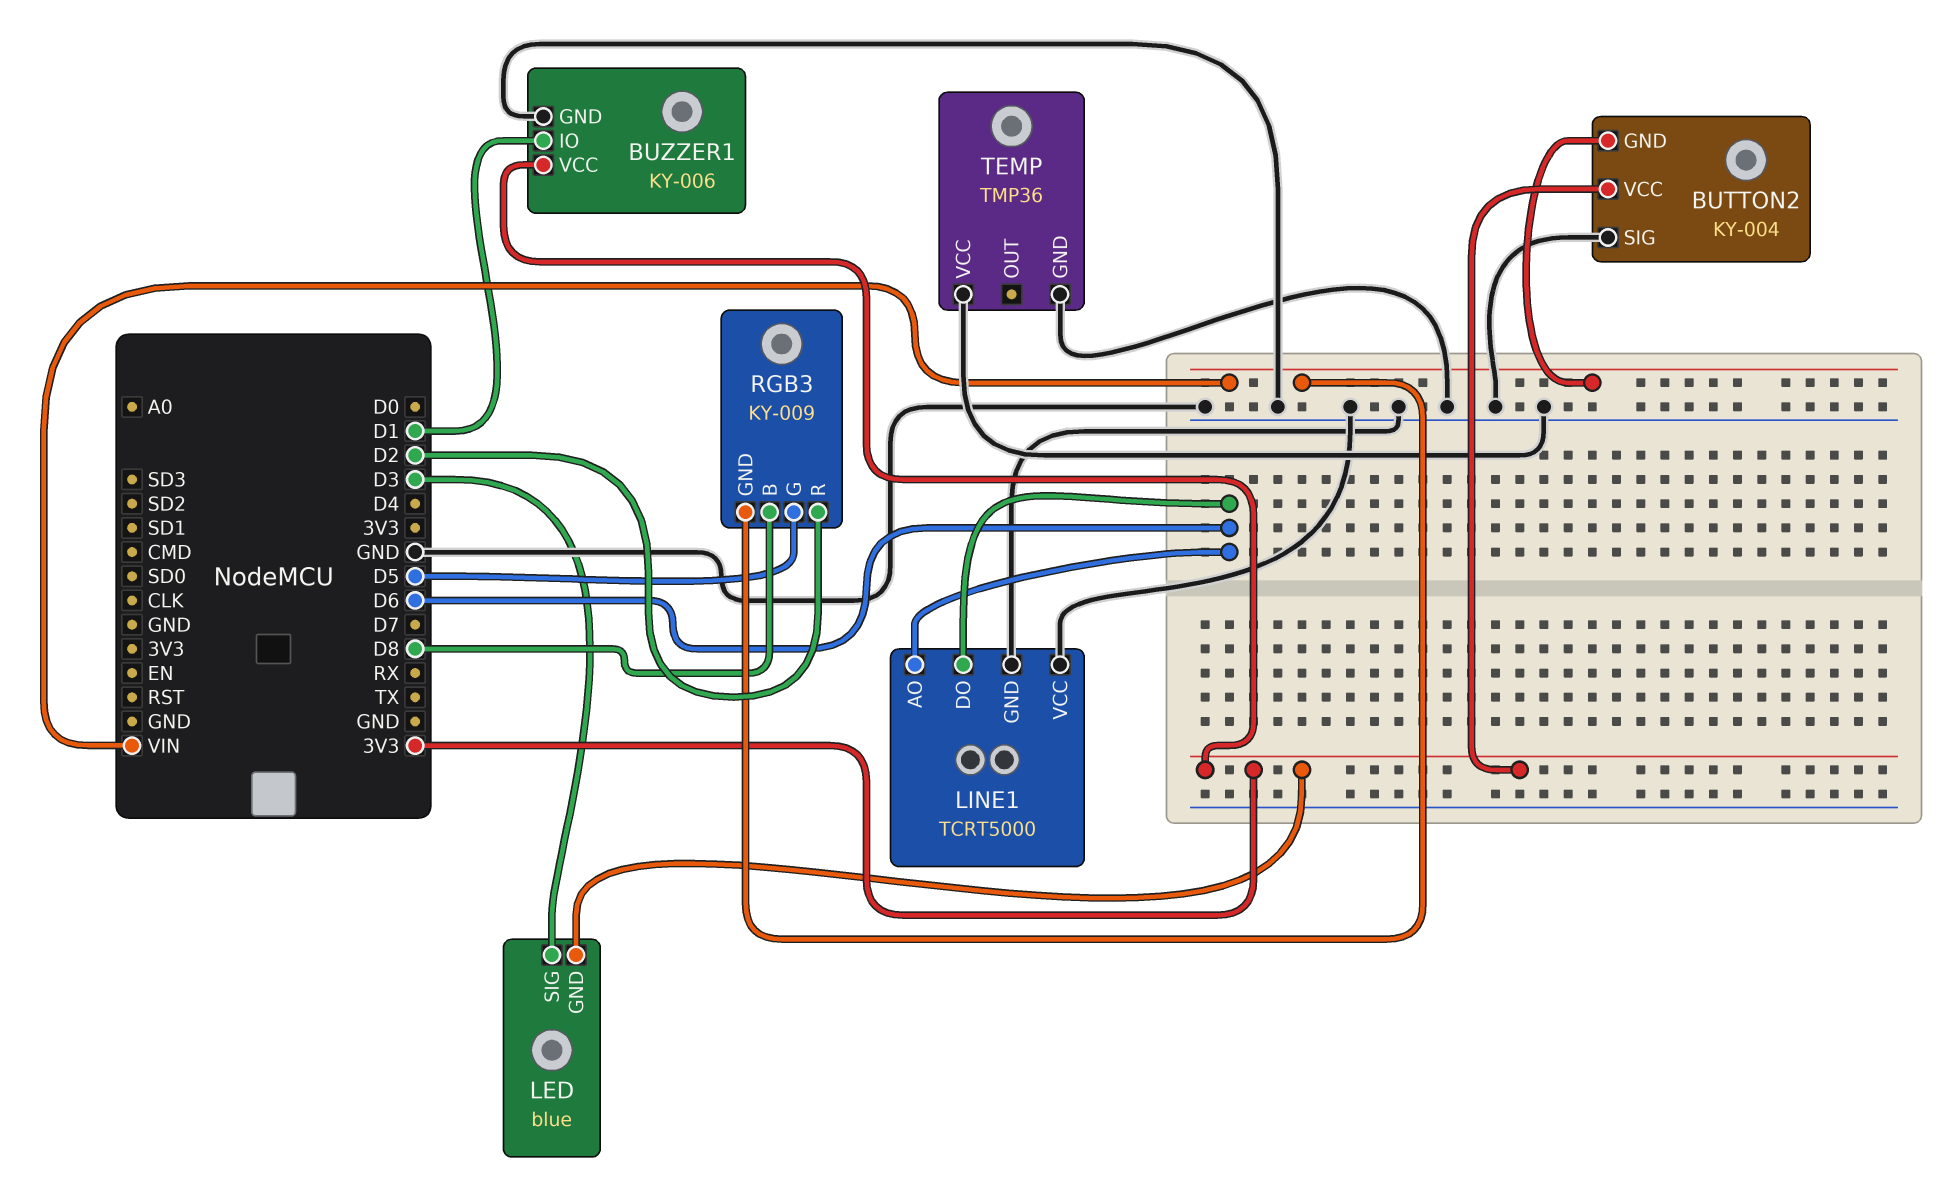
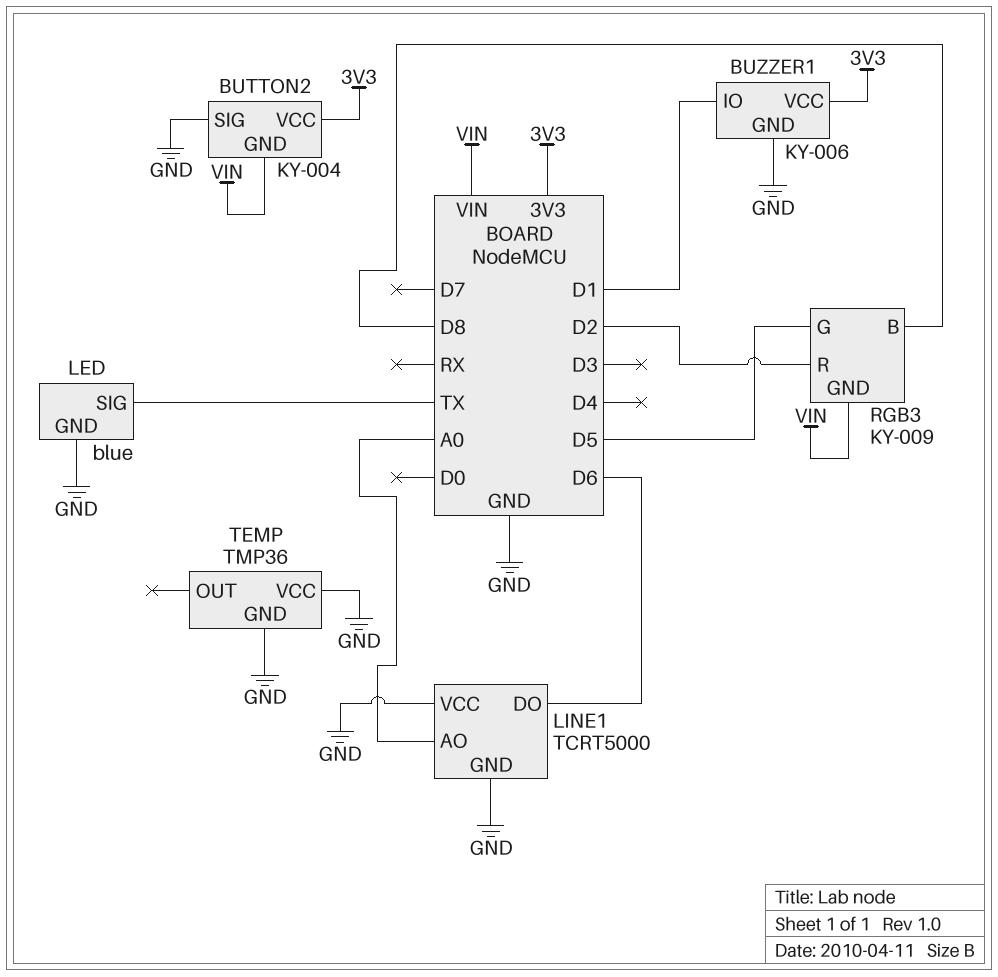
LED pin GND: 3V3 -> GND
LED pin SIG: D3 -> TX
LINE1 pin AO: D6 -> A0

